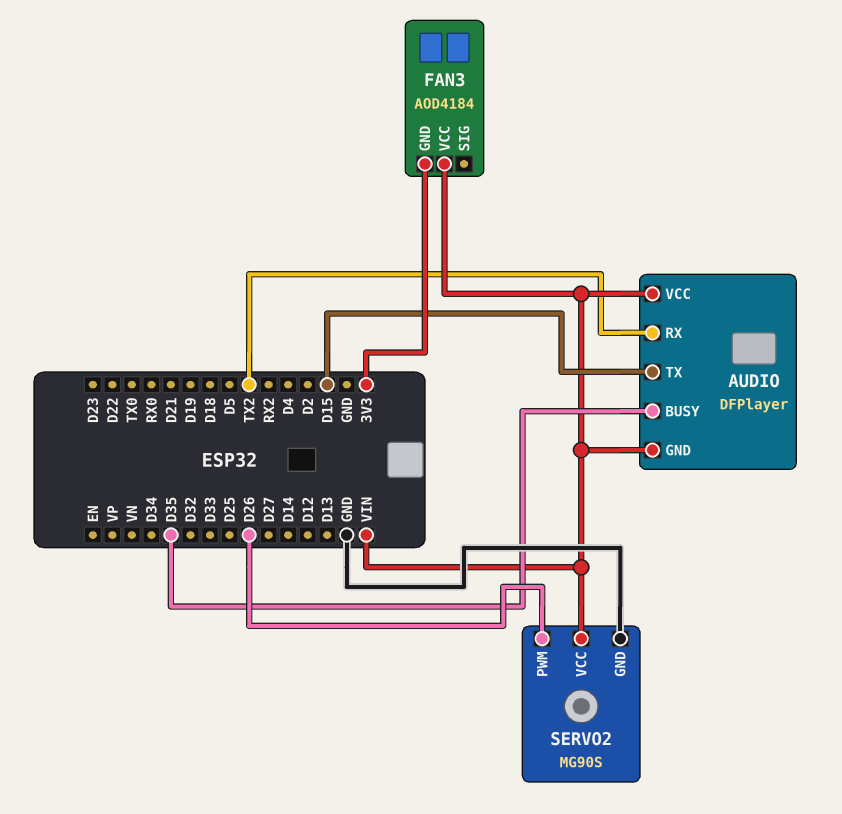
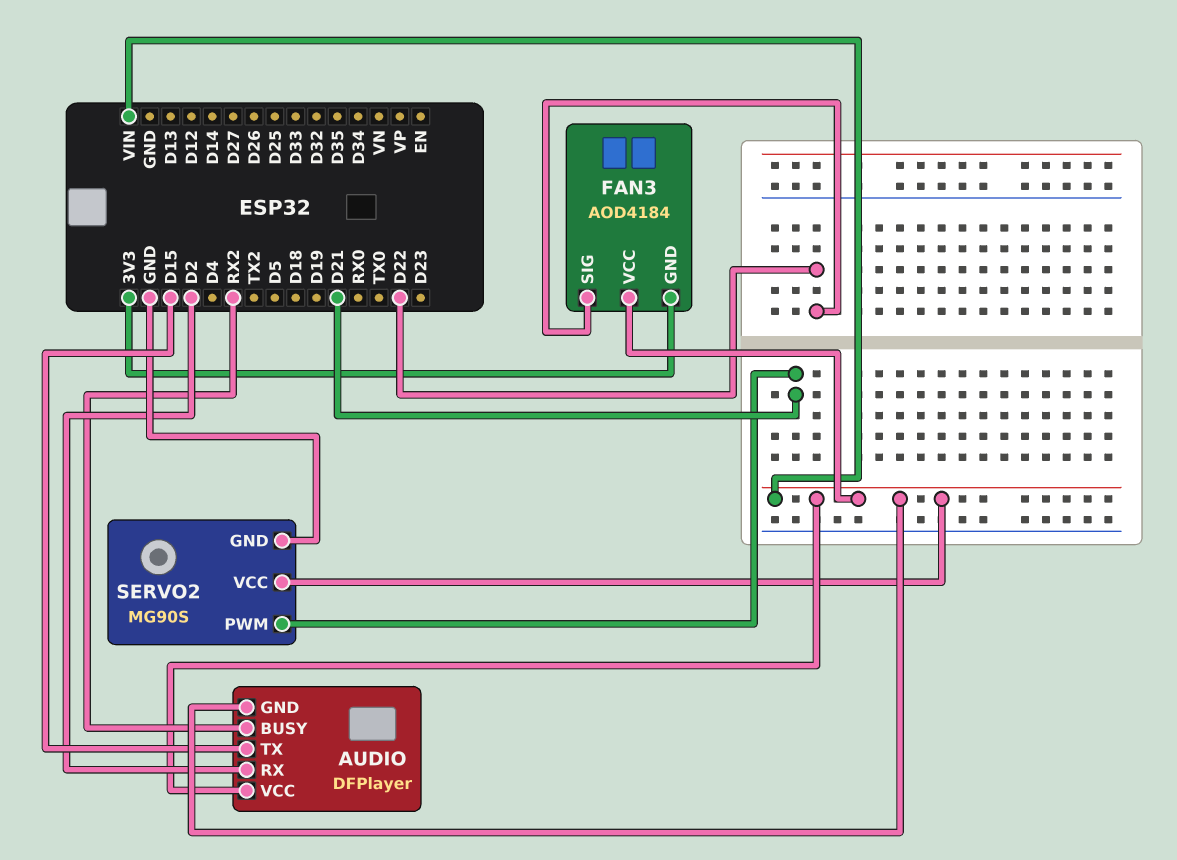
AUDIO pin BUSY: D35 -> RX2
AUDIO pin RX: TX2 -> D2
FAN3 pin SIG: none -> D22
SERVO2 pin PWM: D26 -> D21

